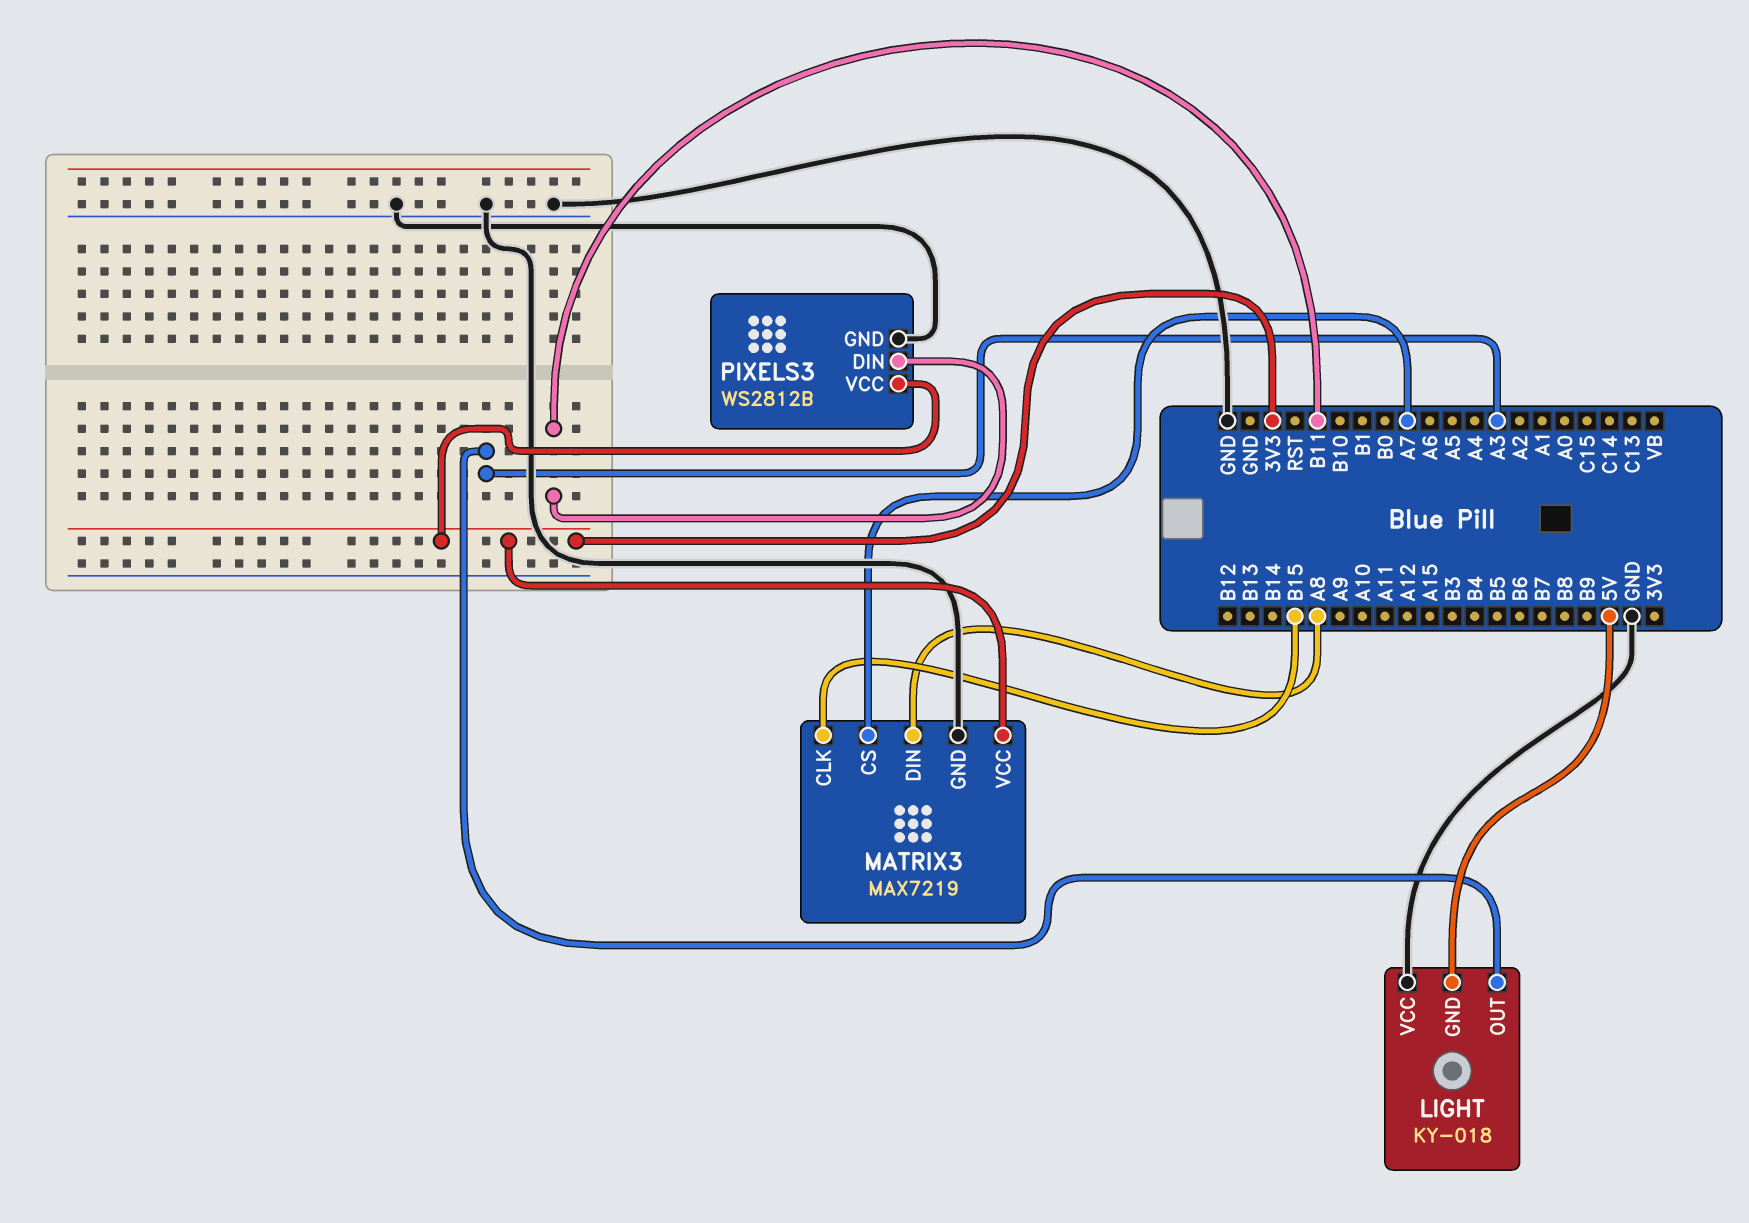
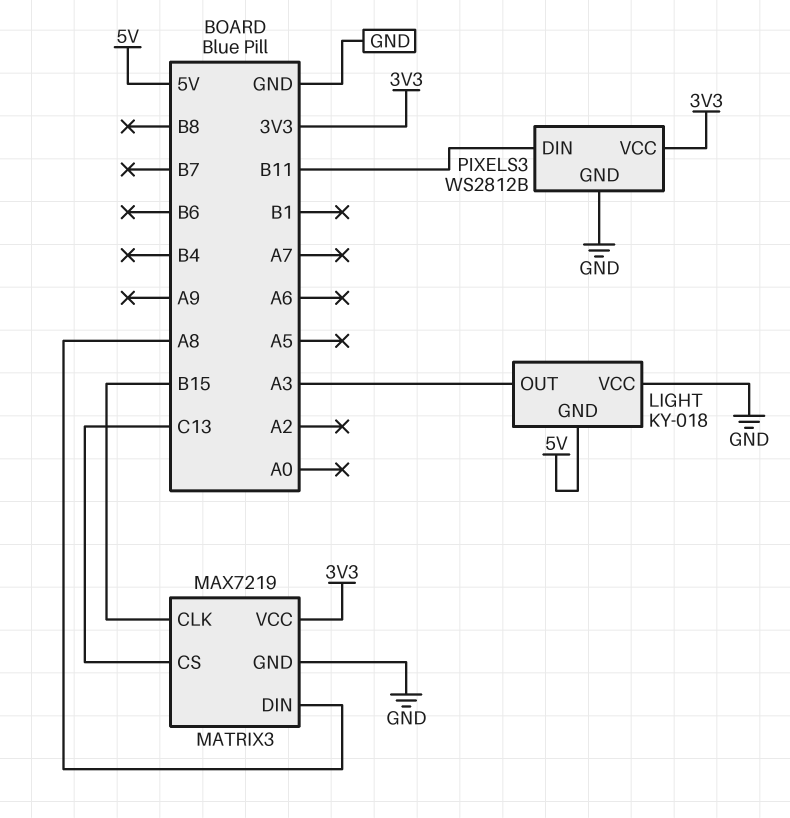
MATRIX3 pin CS: A7 -> C13

